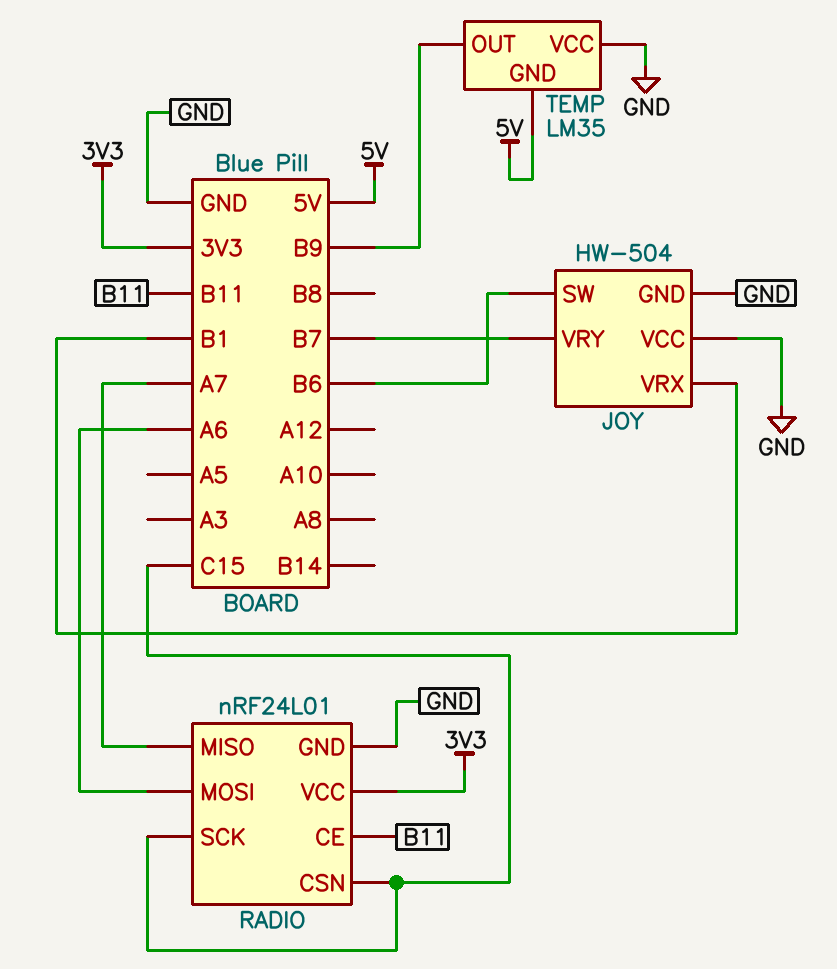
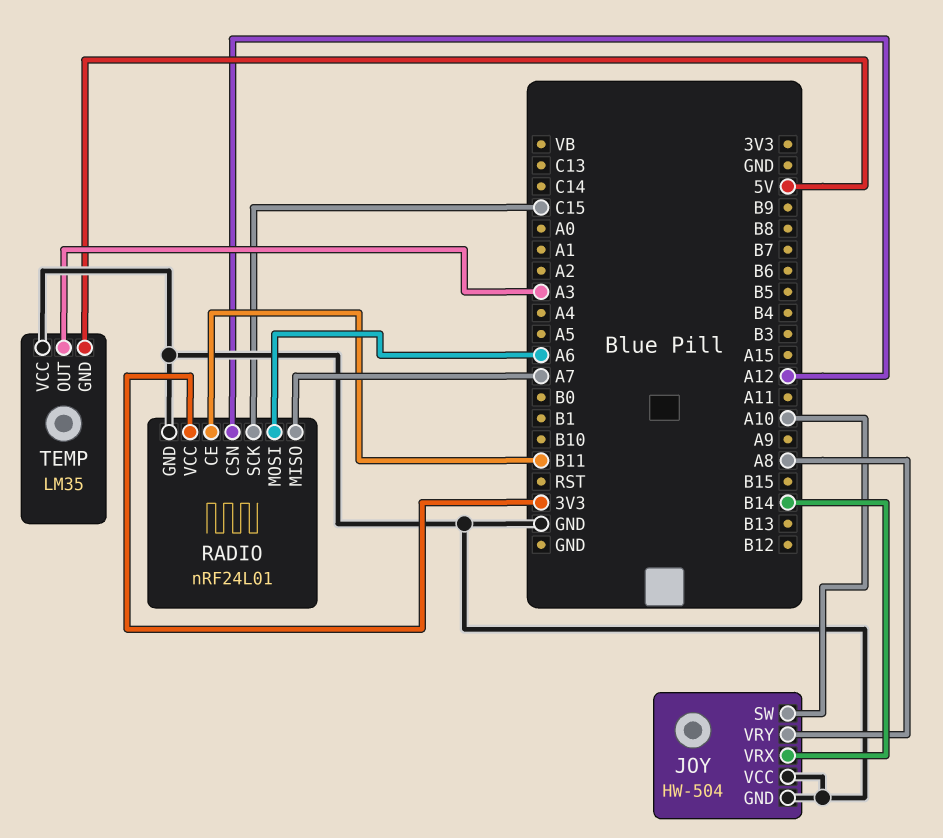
JOY pin SW: B6 -> A10
JOY pin VRX: B1 -> B14
JOY pin VRY: B7 -> A8
RADIO pin CSN: C15 -> A12
TEMP pin OUT: B9 -> A3

